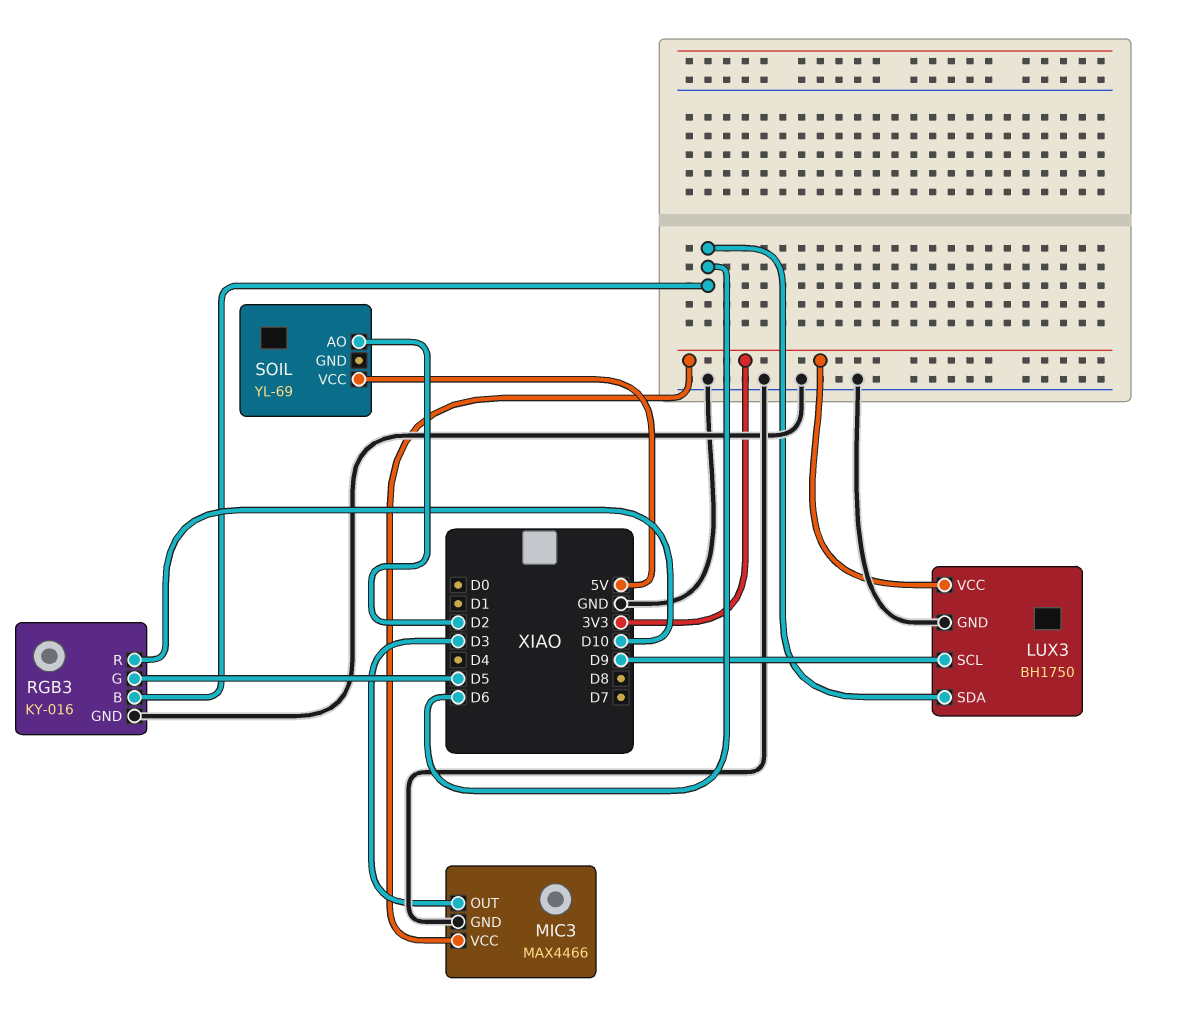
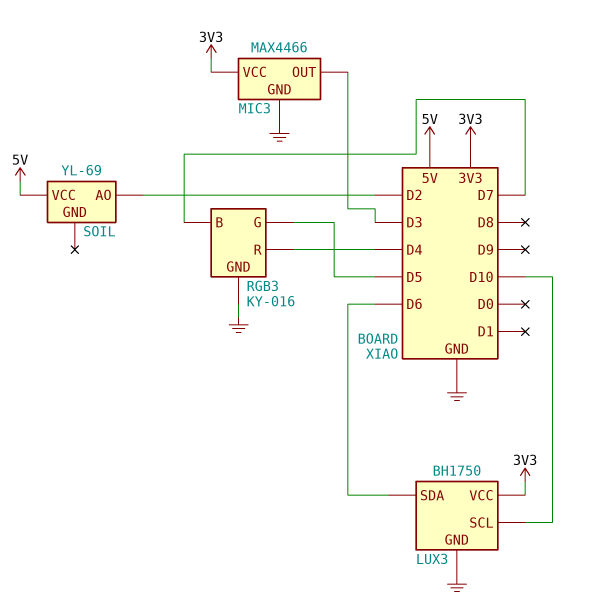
LUX3 pin SCL: D9 -> D10
RGB3 pin B: D6 -> D7
RGB3 pin R: D10 -> D4

